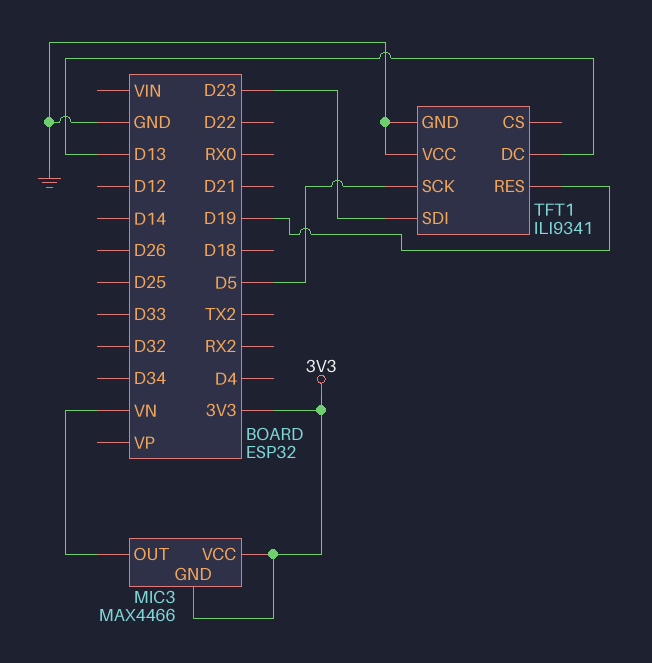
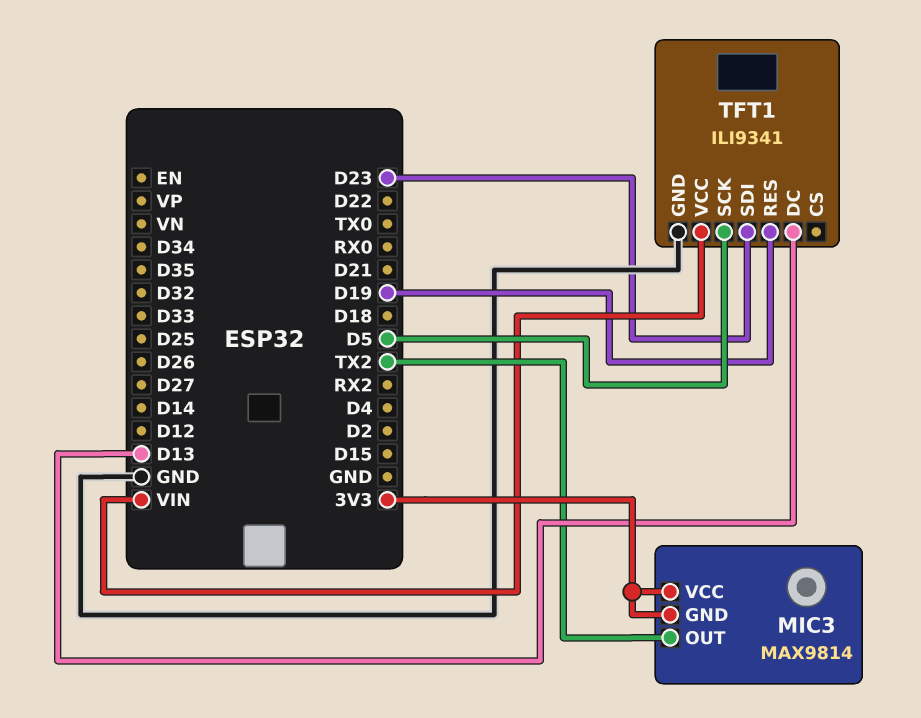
MIC3: MAX4466 -> MAX9814
MIC3 pin OUT: VN -> TX2
TFT1 pin VCC: GND -> VIN

